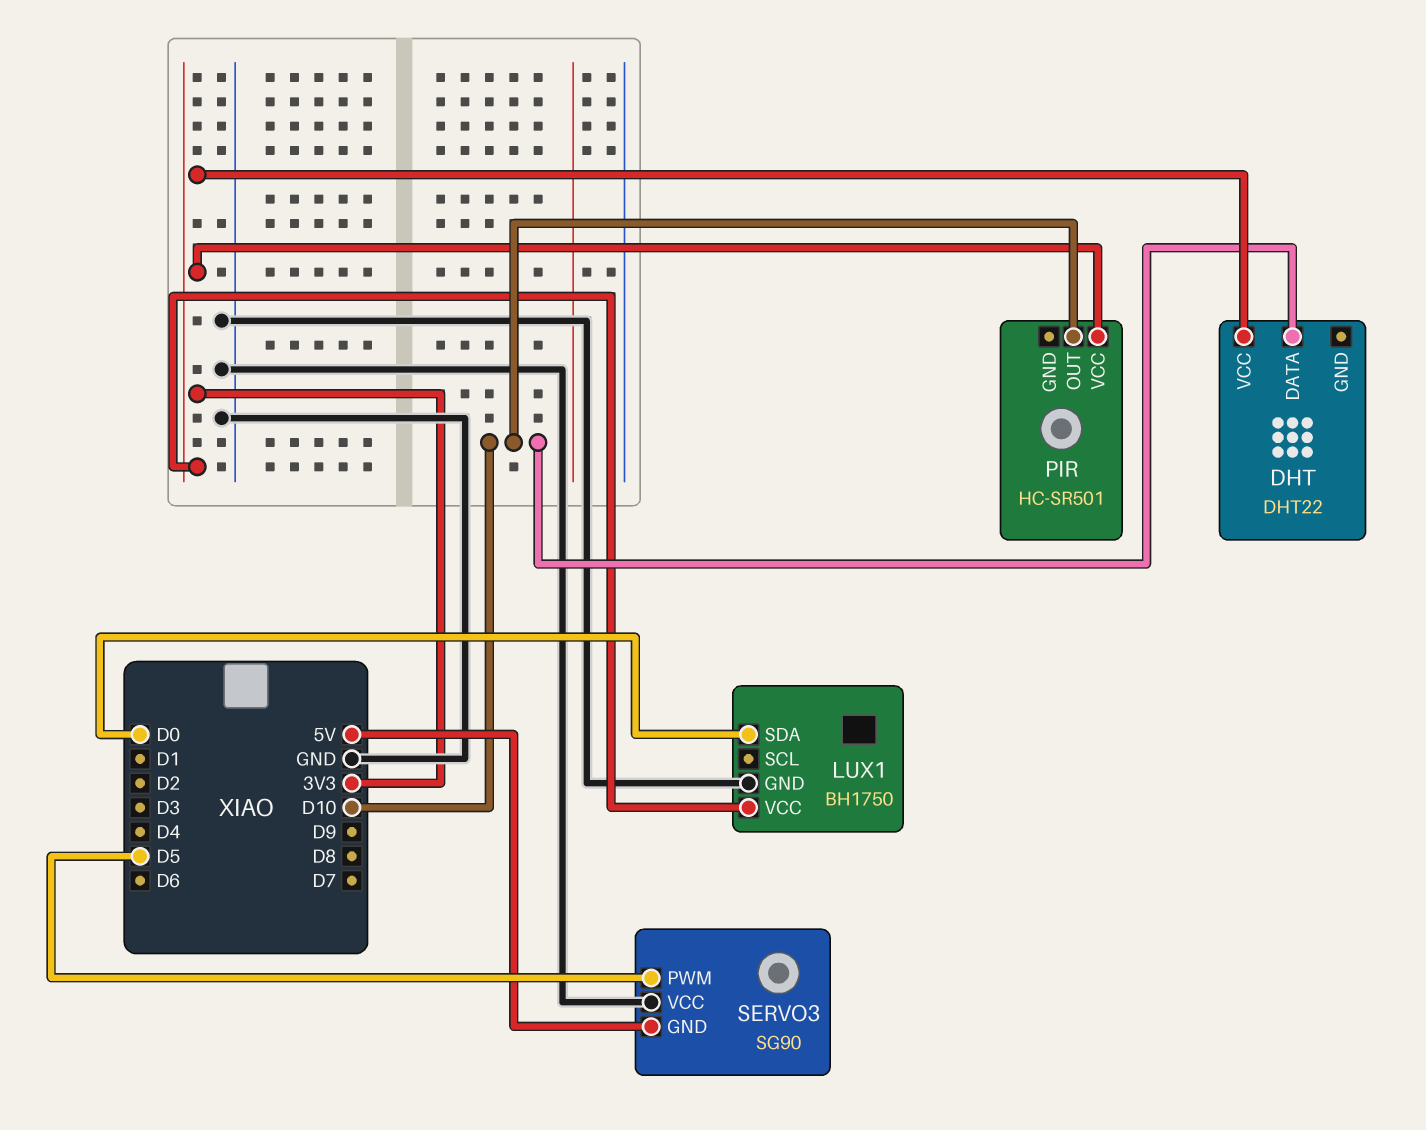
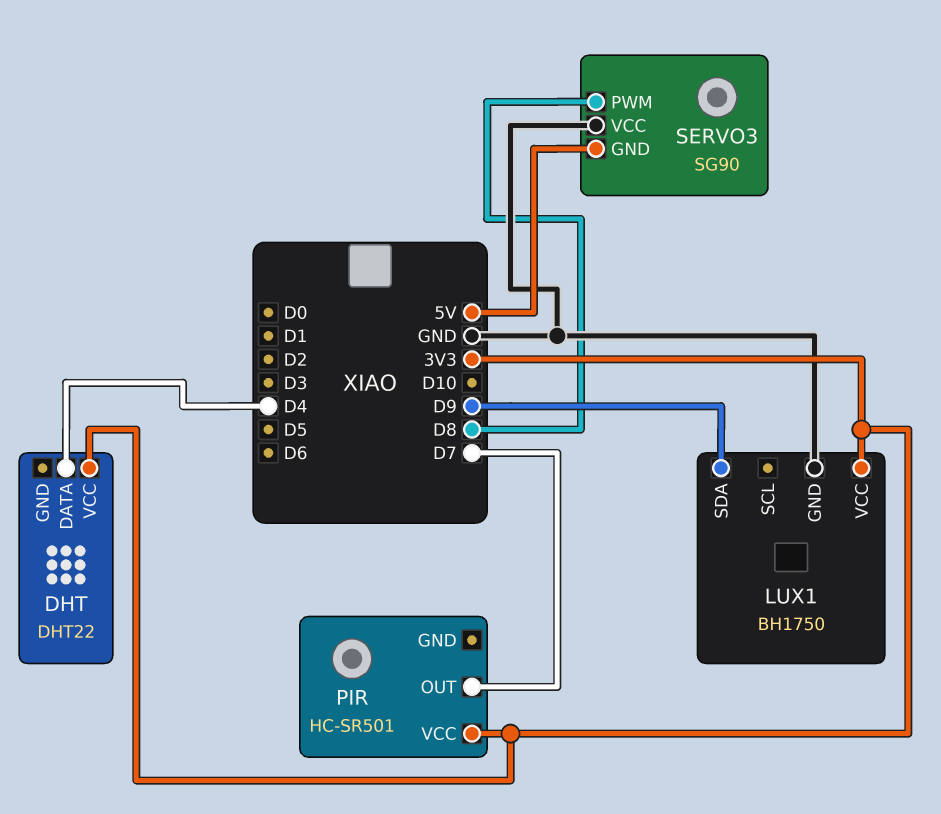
DHT pin DATA: D10 -> D4
LUX1 pin SDA: D0 -> D9
PIR pin OUT: D10 -> D7
SERVO3 pin PWM: D5 -> D8

